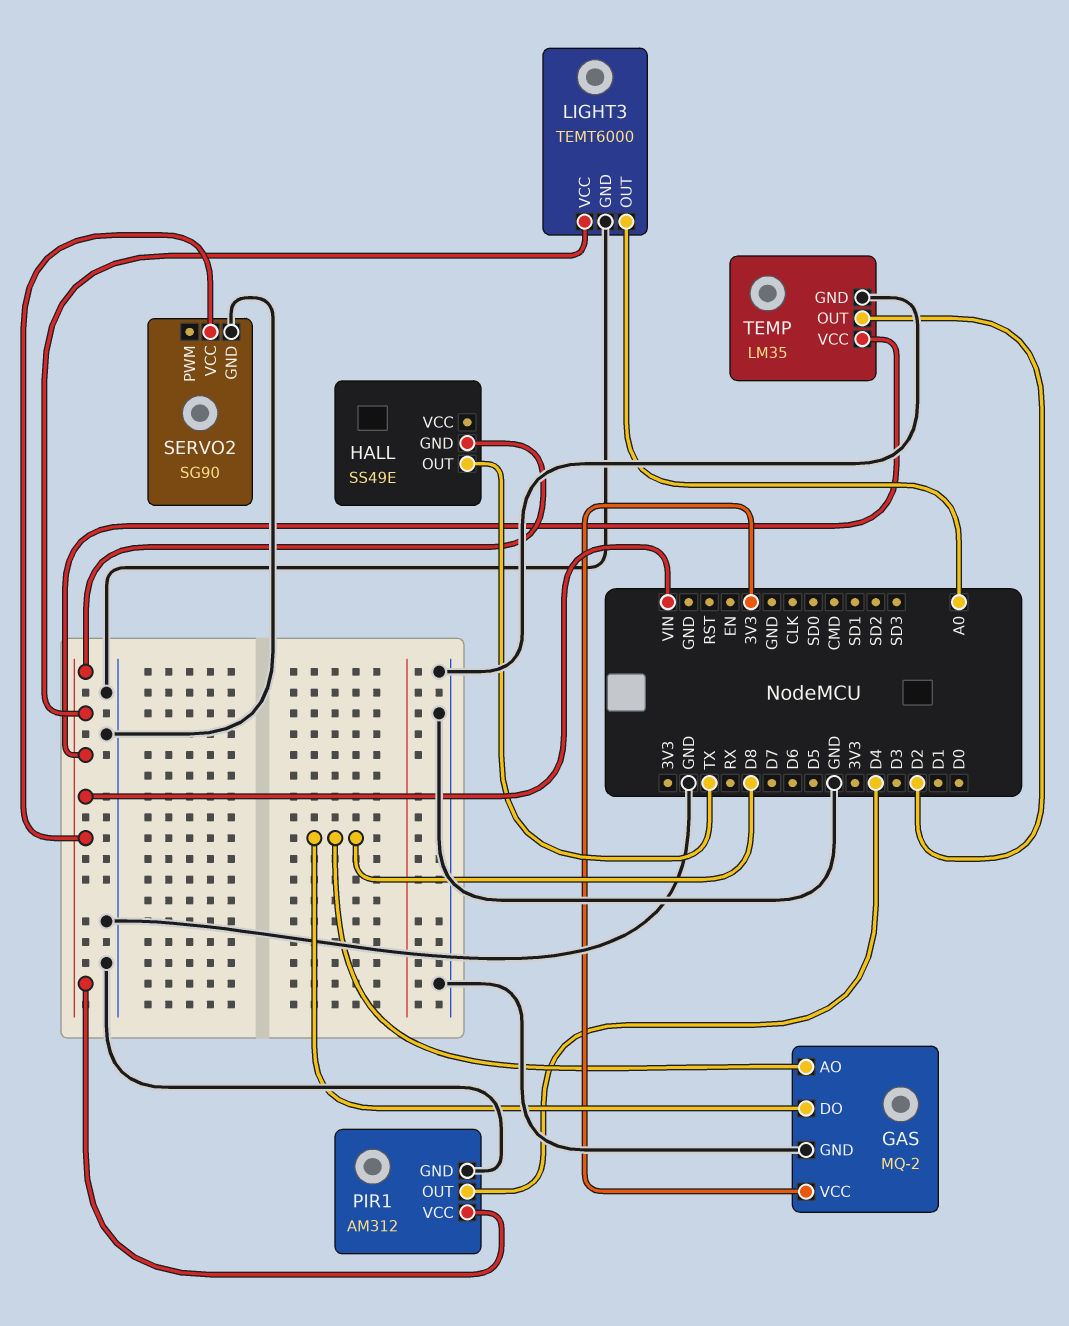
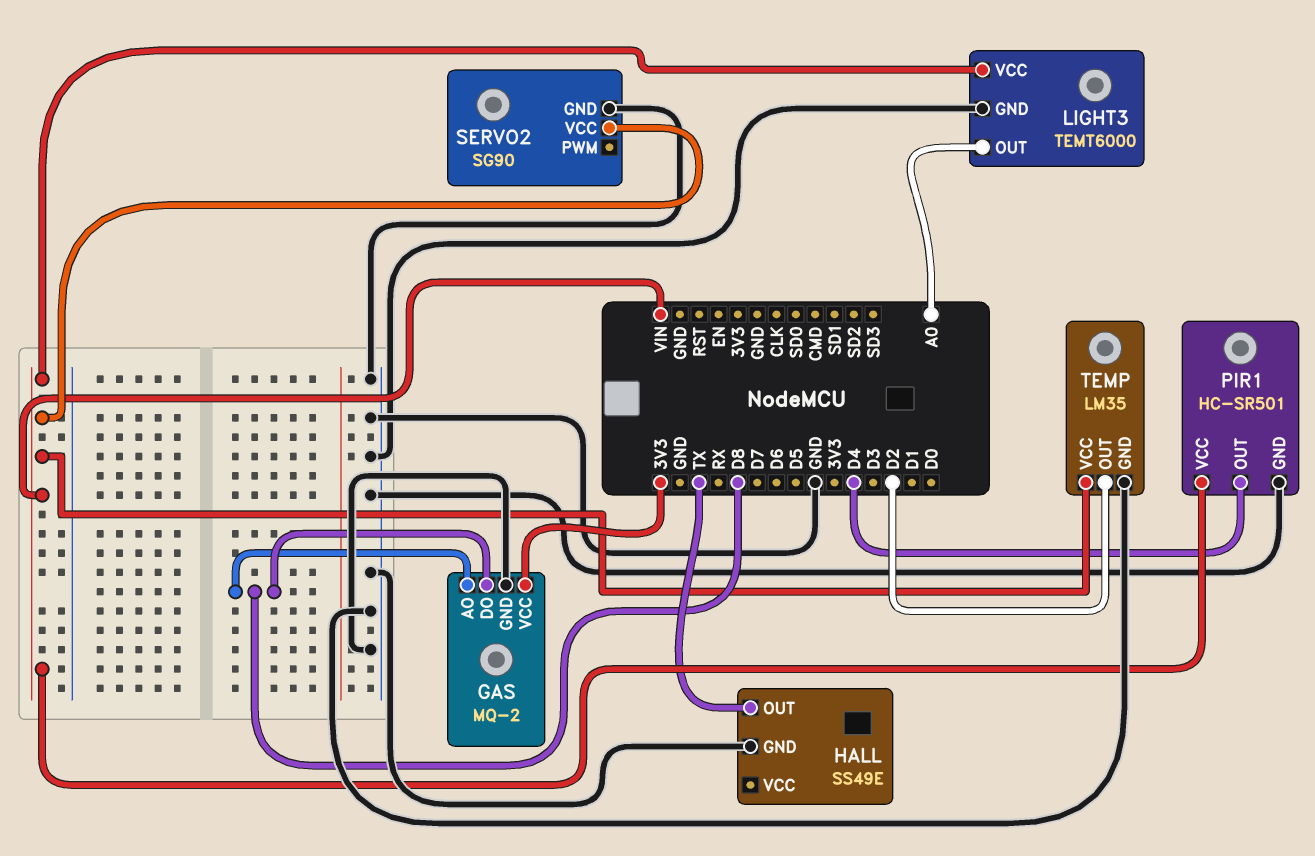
HALL pin GND: VIN -> GND
PIR1: AM312 -> HC-SR501

